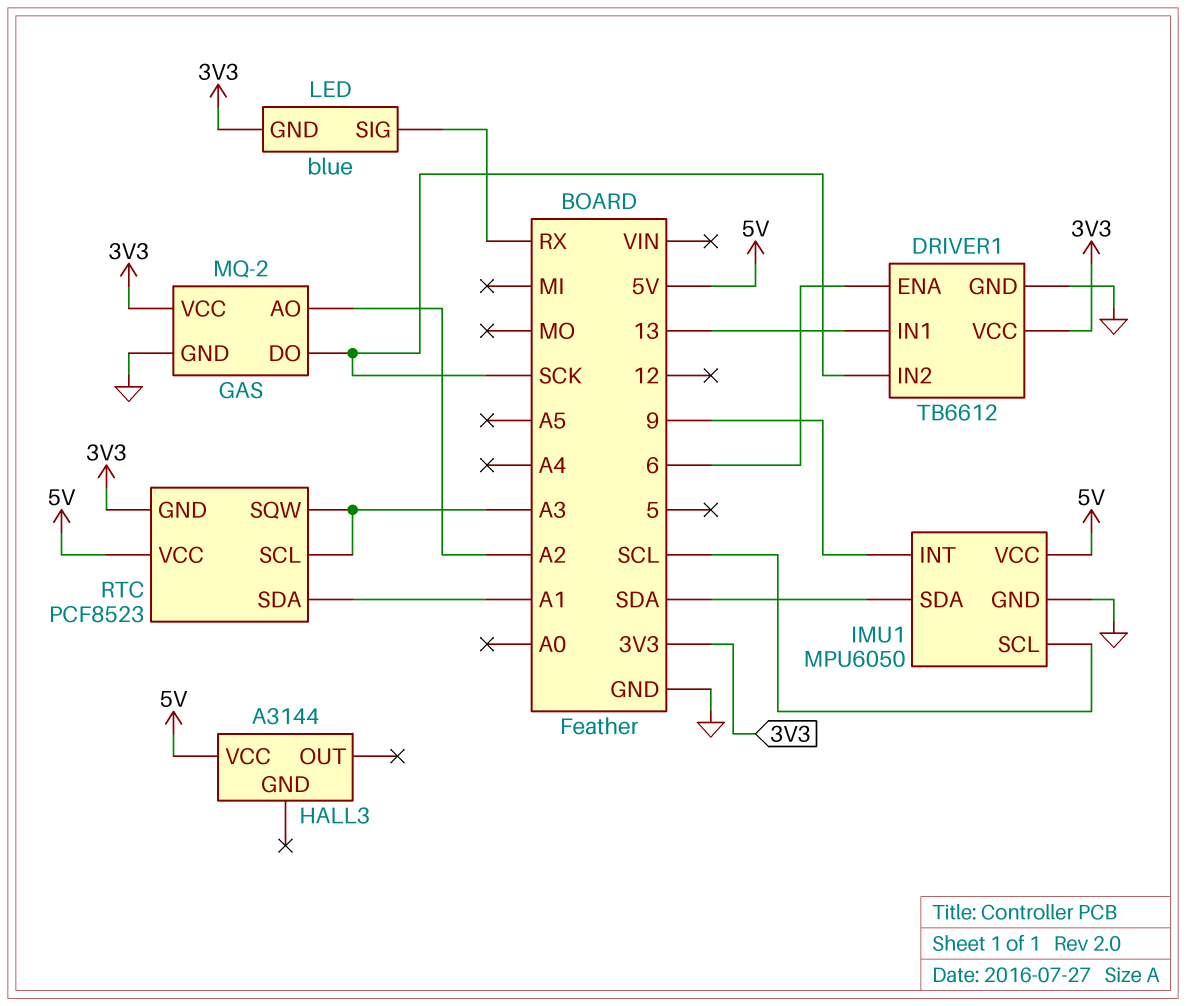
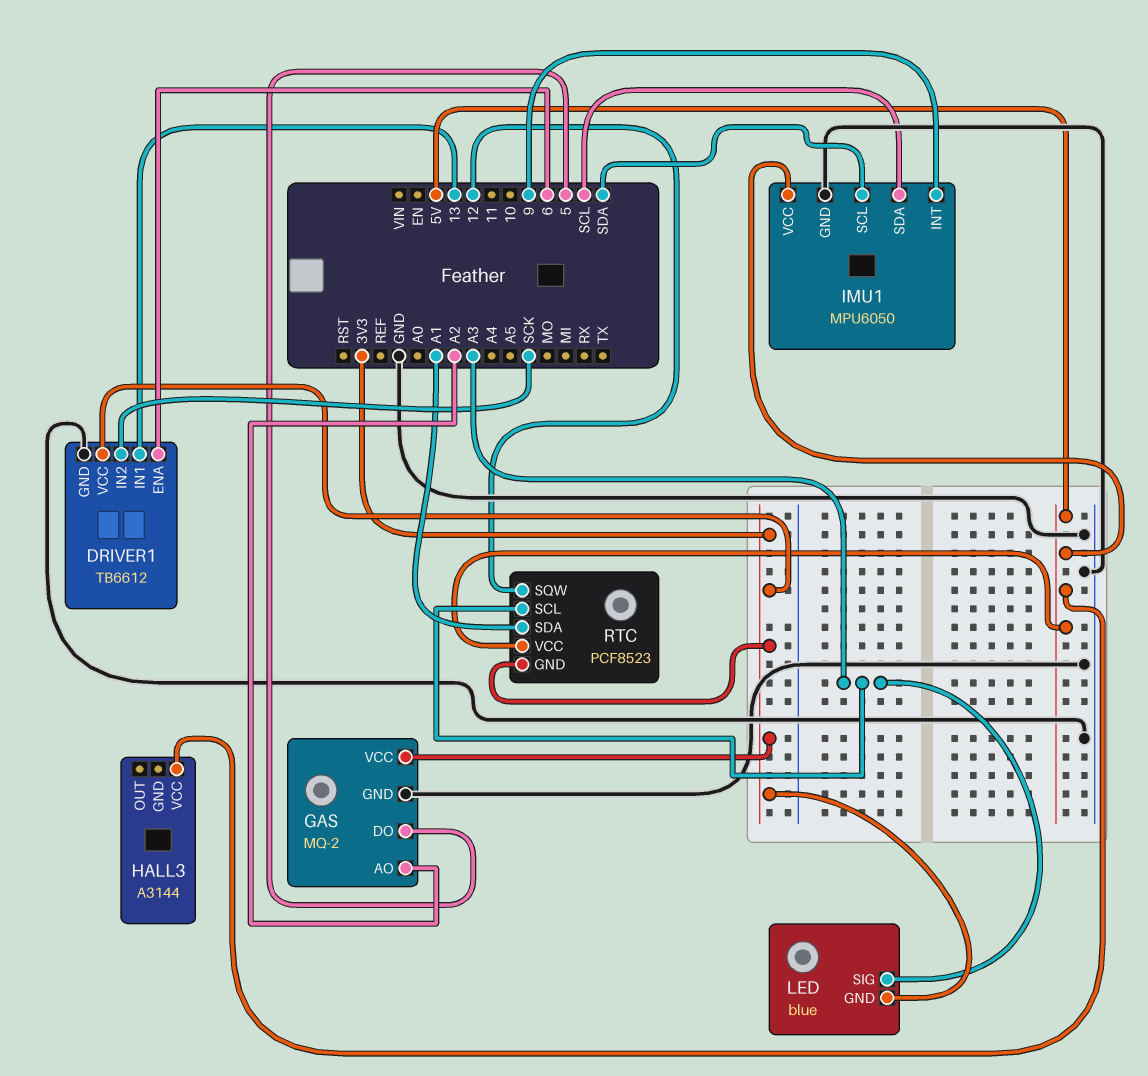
GAS pin DO: SCK -> 5
IMU1 pin SCL: SCL -> SDA
IMU1 pin SDA: SDA -> SCL
LED pin SIG: RX -> A3
RTC pin SQW: A3 -> 12

